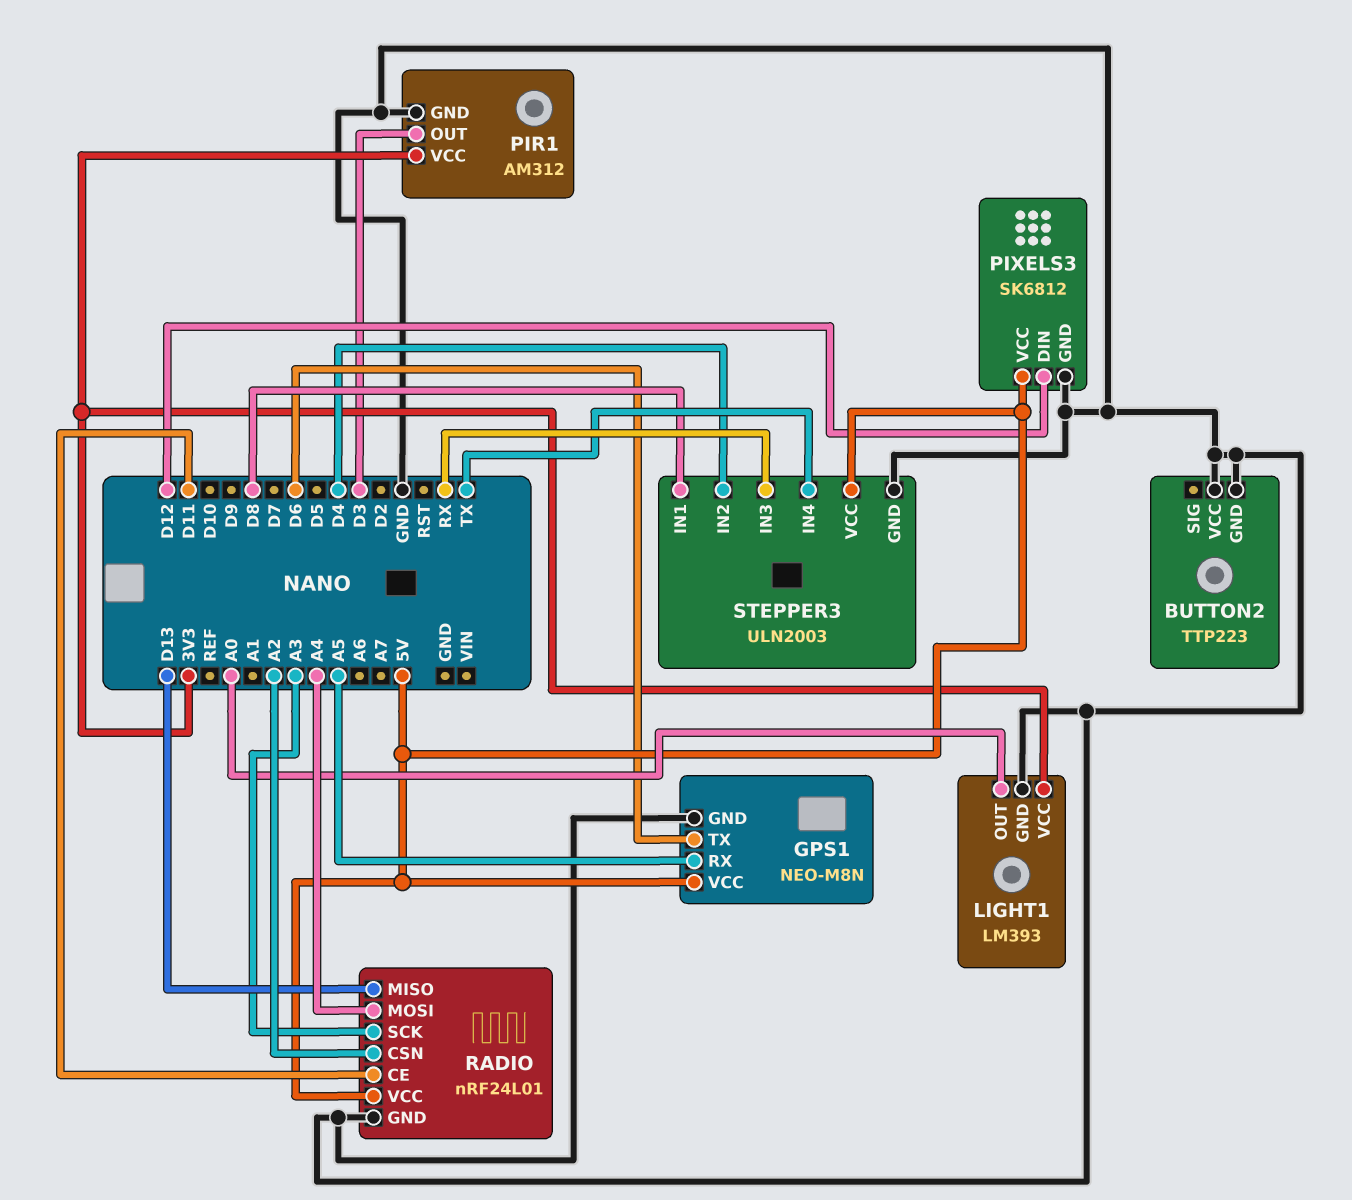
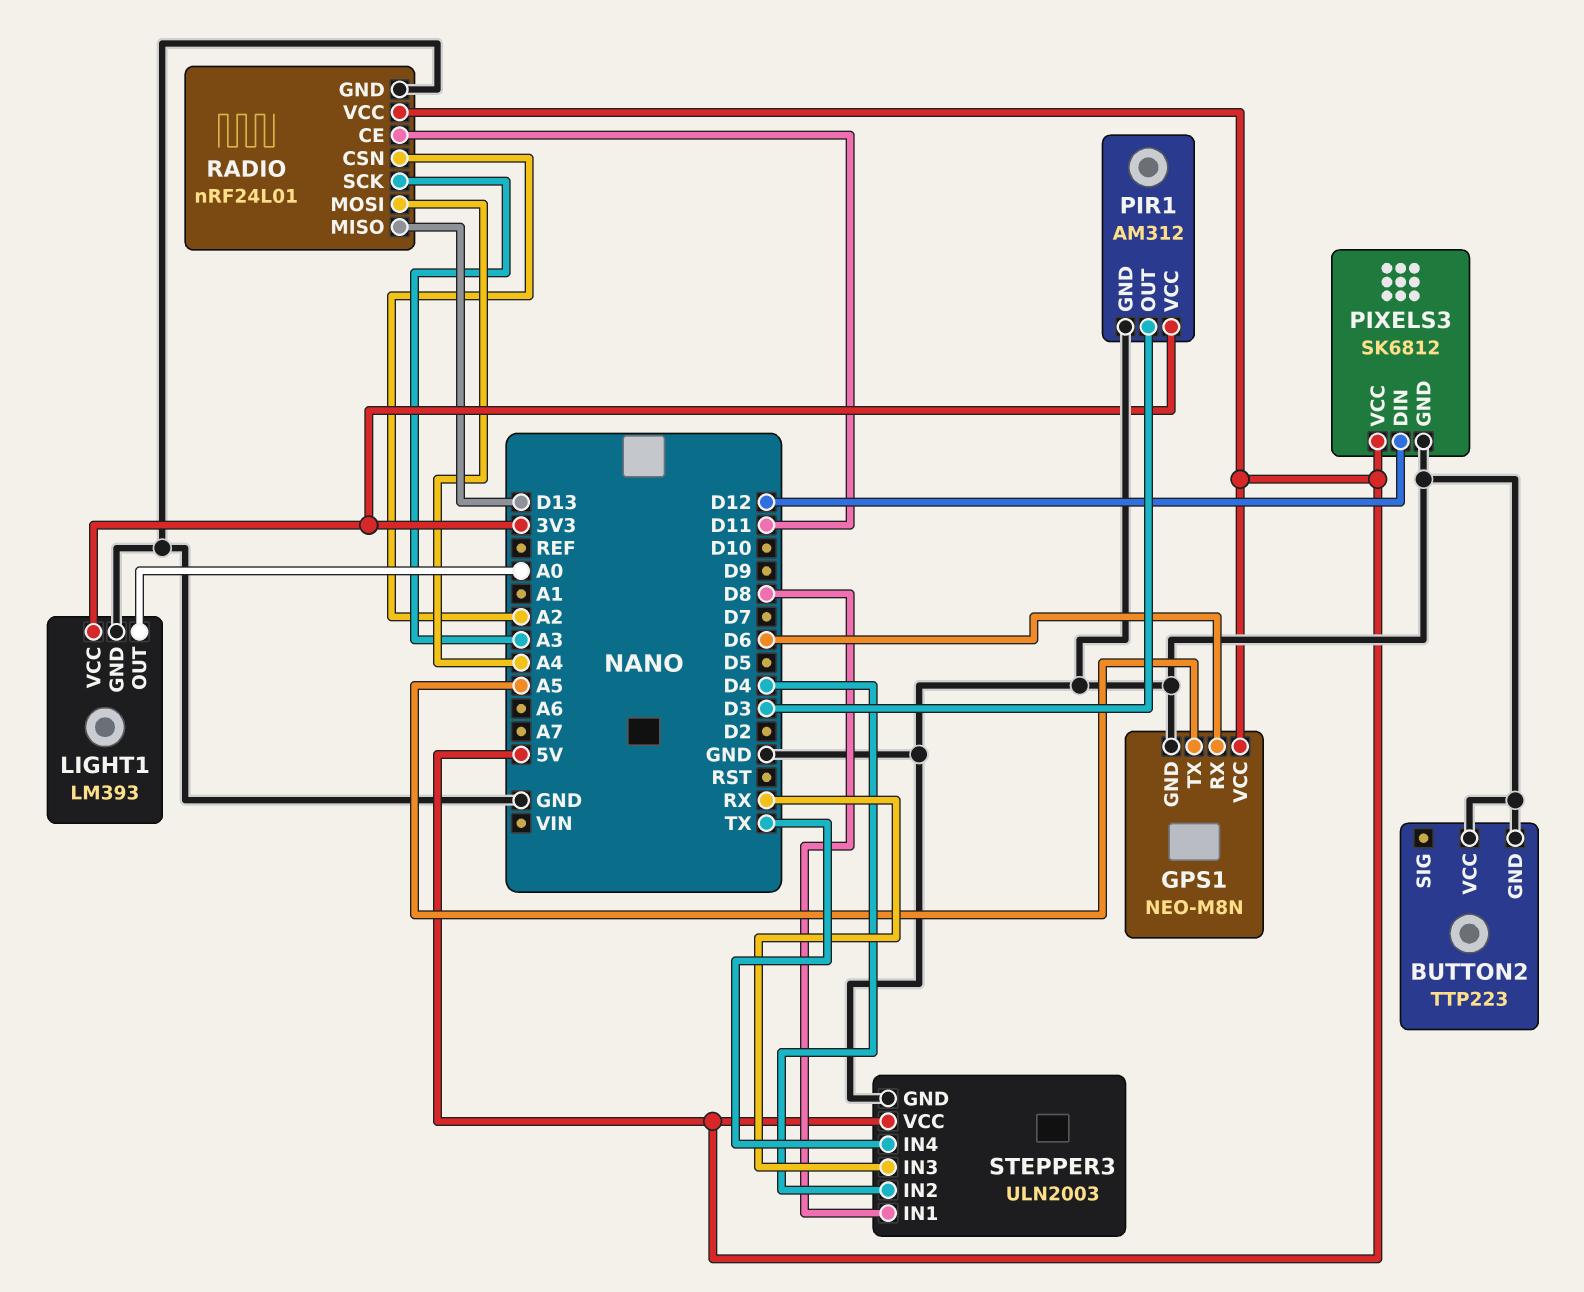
GPS1 pin RX: A5 -> D6
GPS1 pin TX: D6 -> A5

